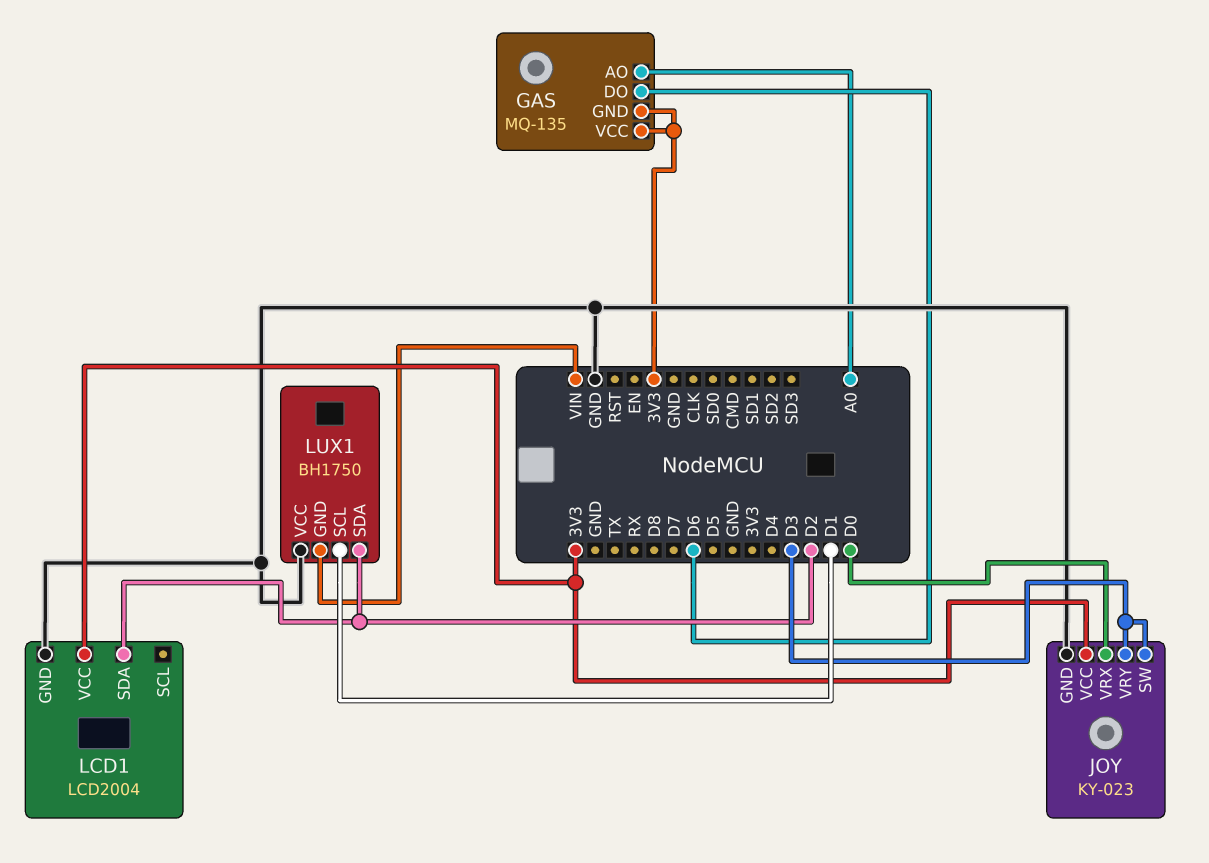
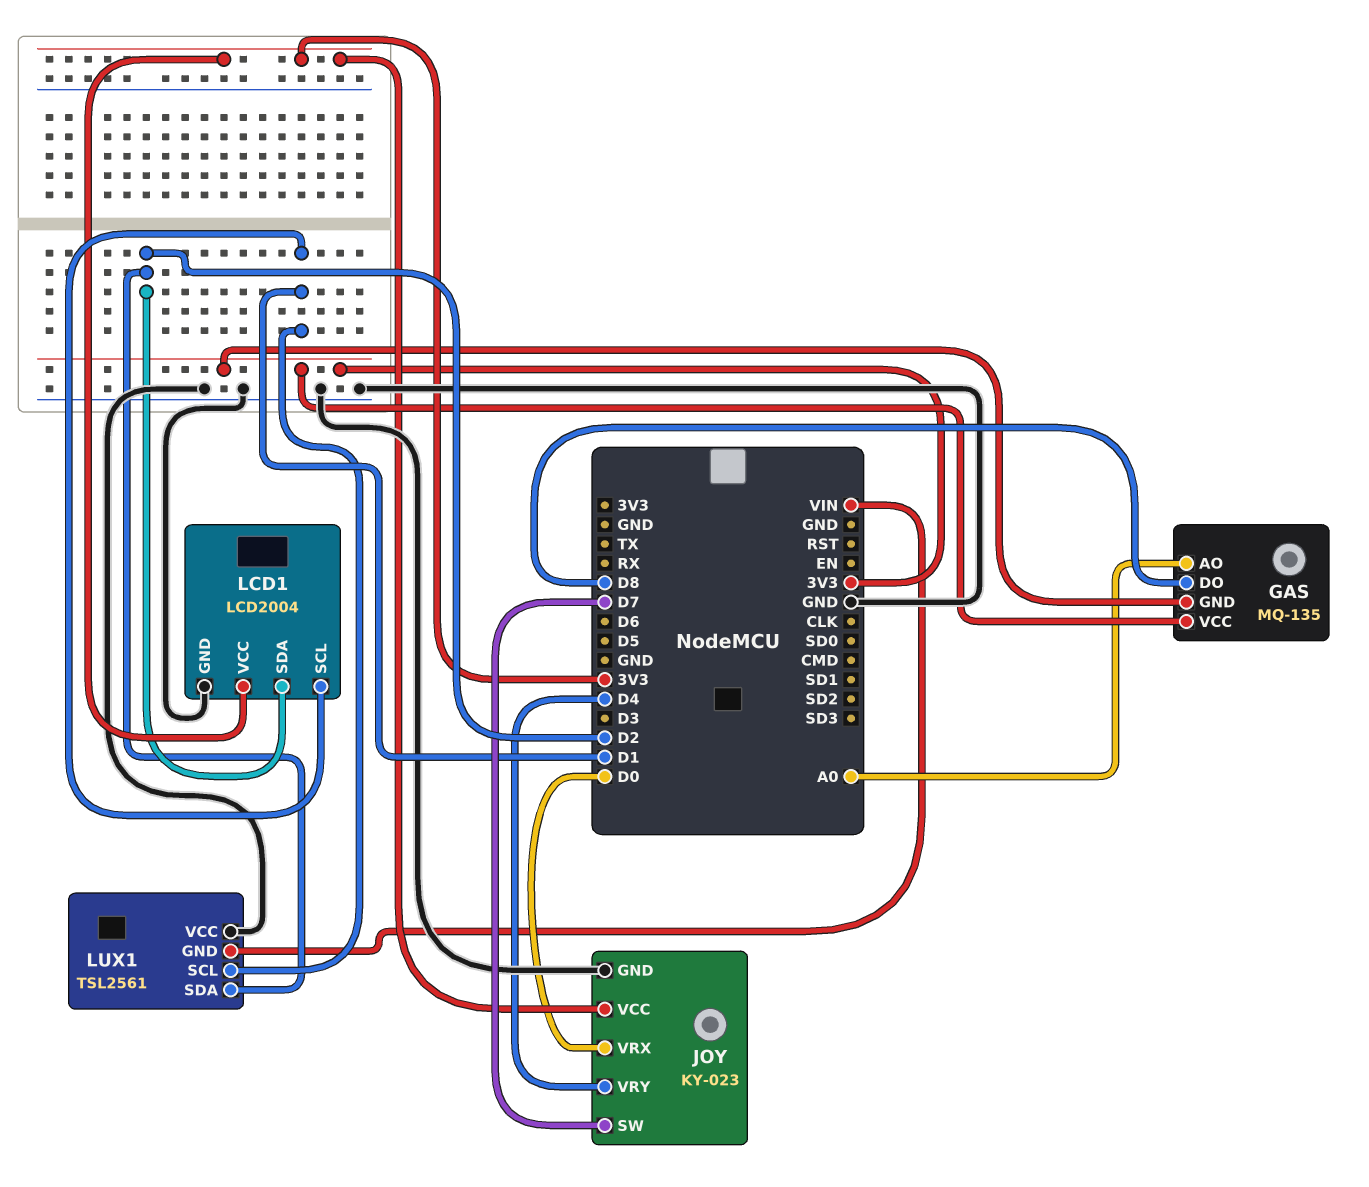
GAS pin DO: D6 -> D8
JOY pin SW: D3 -> D7
JOY pin VRY: D3 -> D4
LCD1 pin SCL: none -> D1
LUX1: BH1750 -> TSL2561

